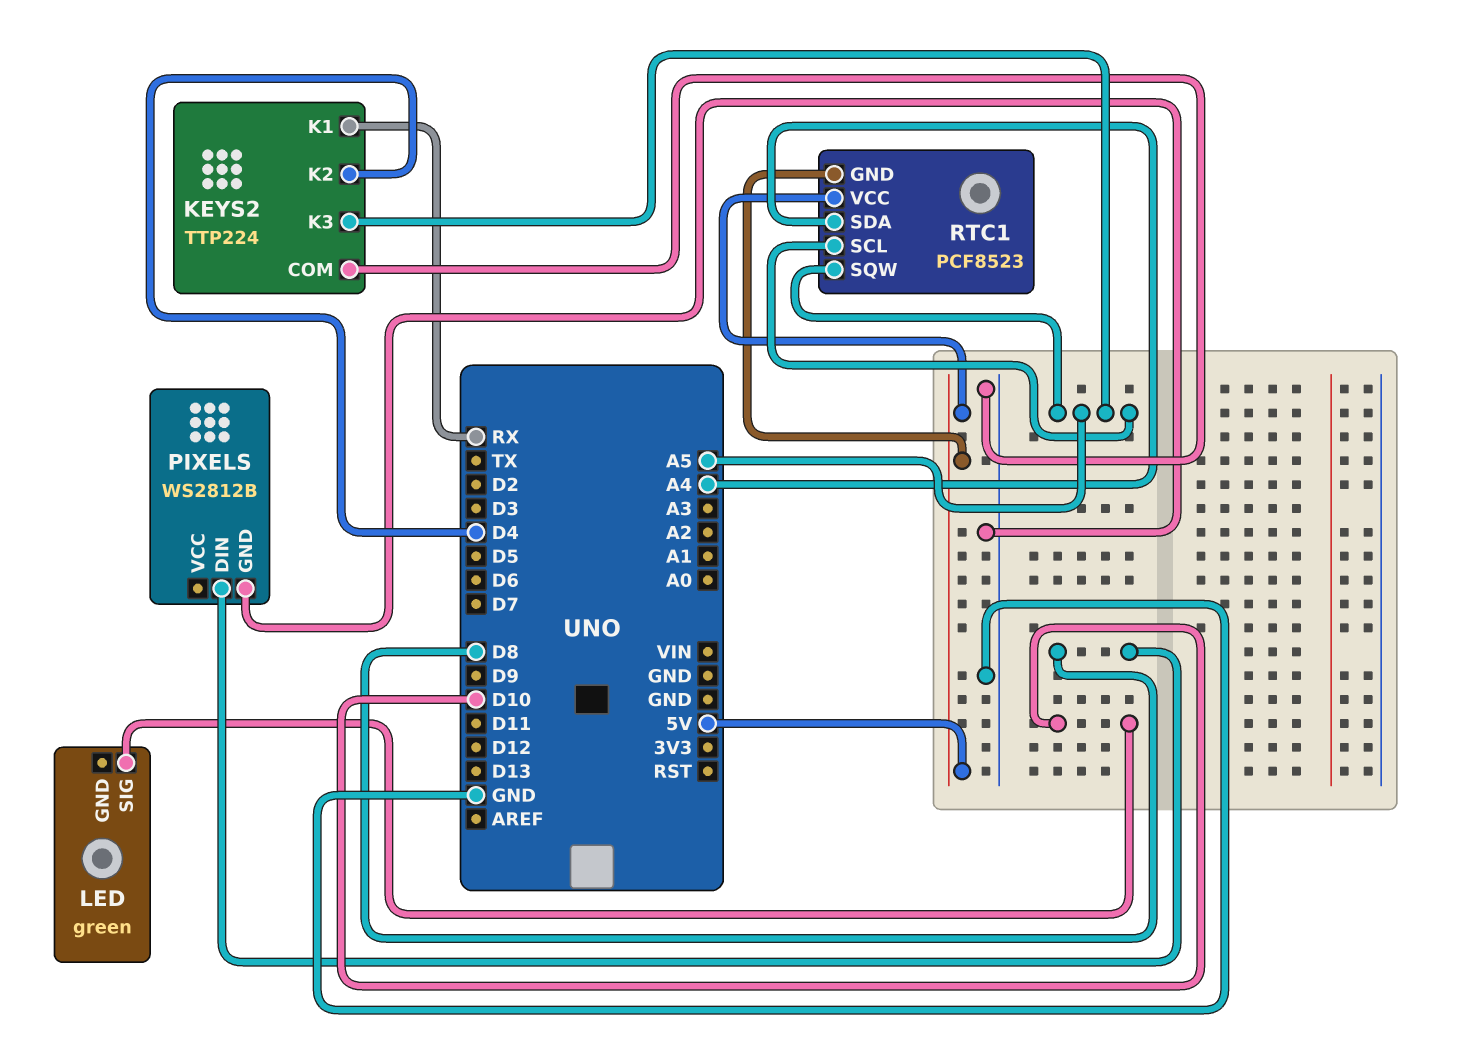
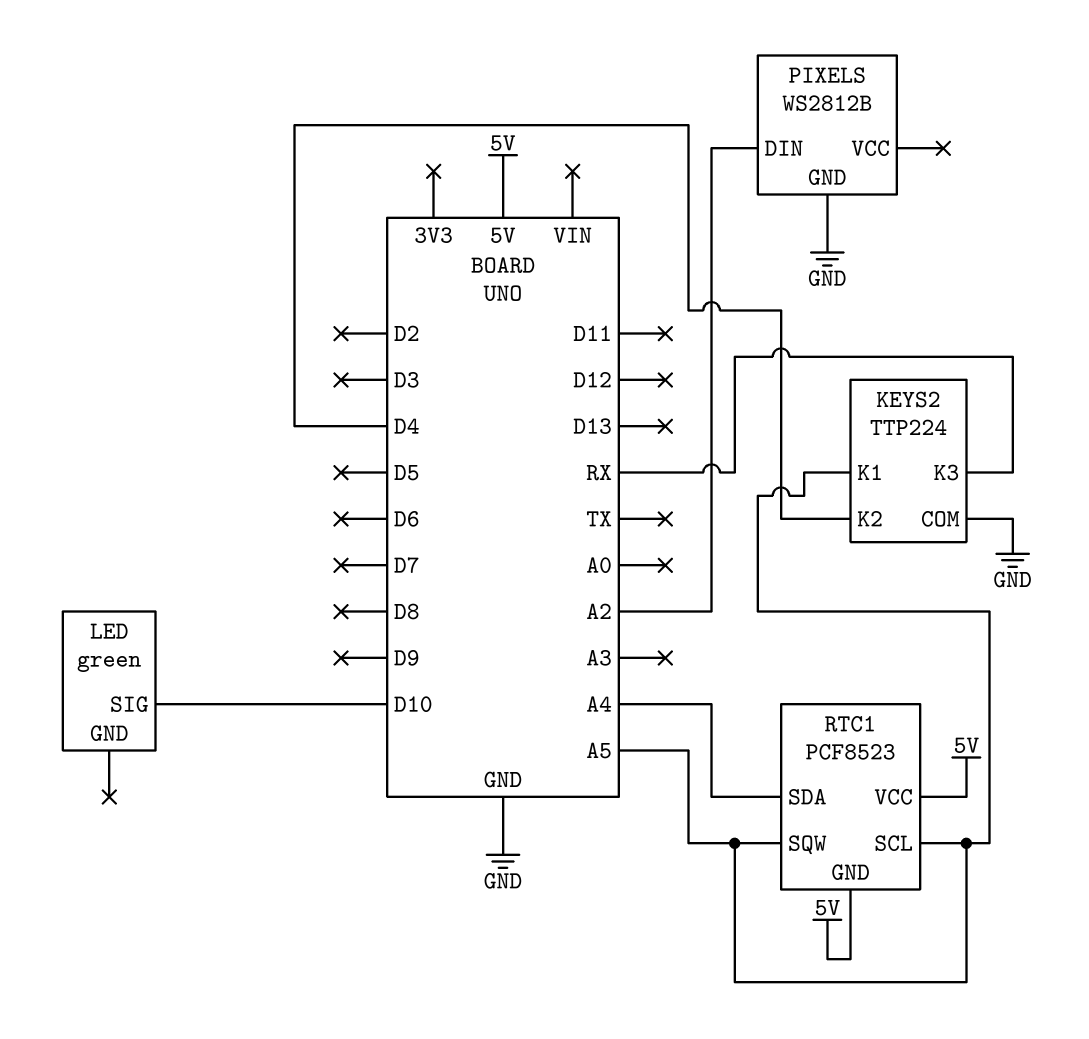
KEYS2 pin K1: RX -> A5
KEYS2 pin K3: A5 -> RX
PIXELS pin DIN: D8 -> A2

